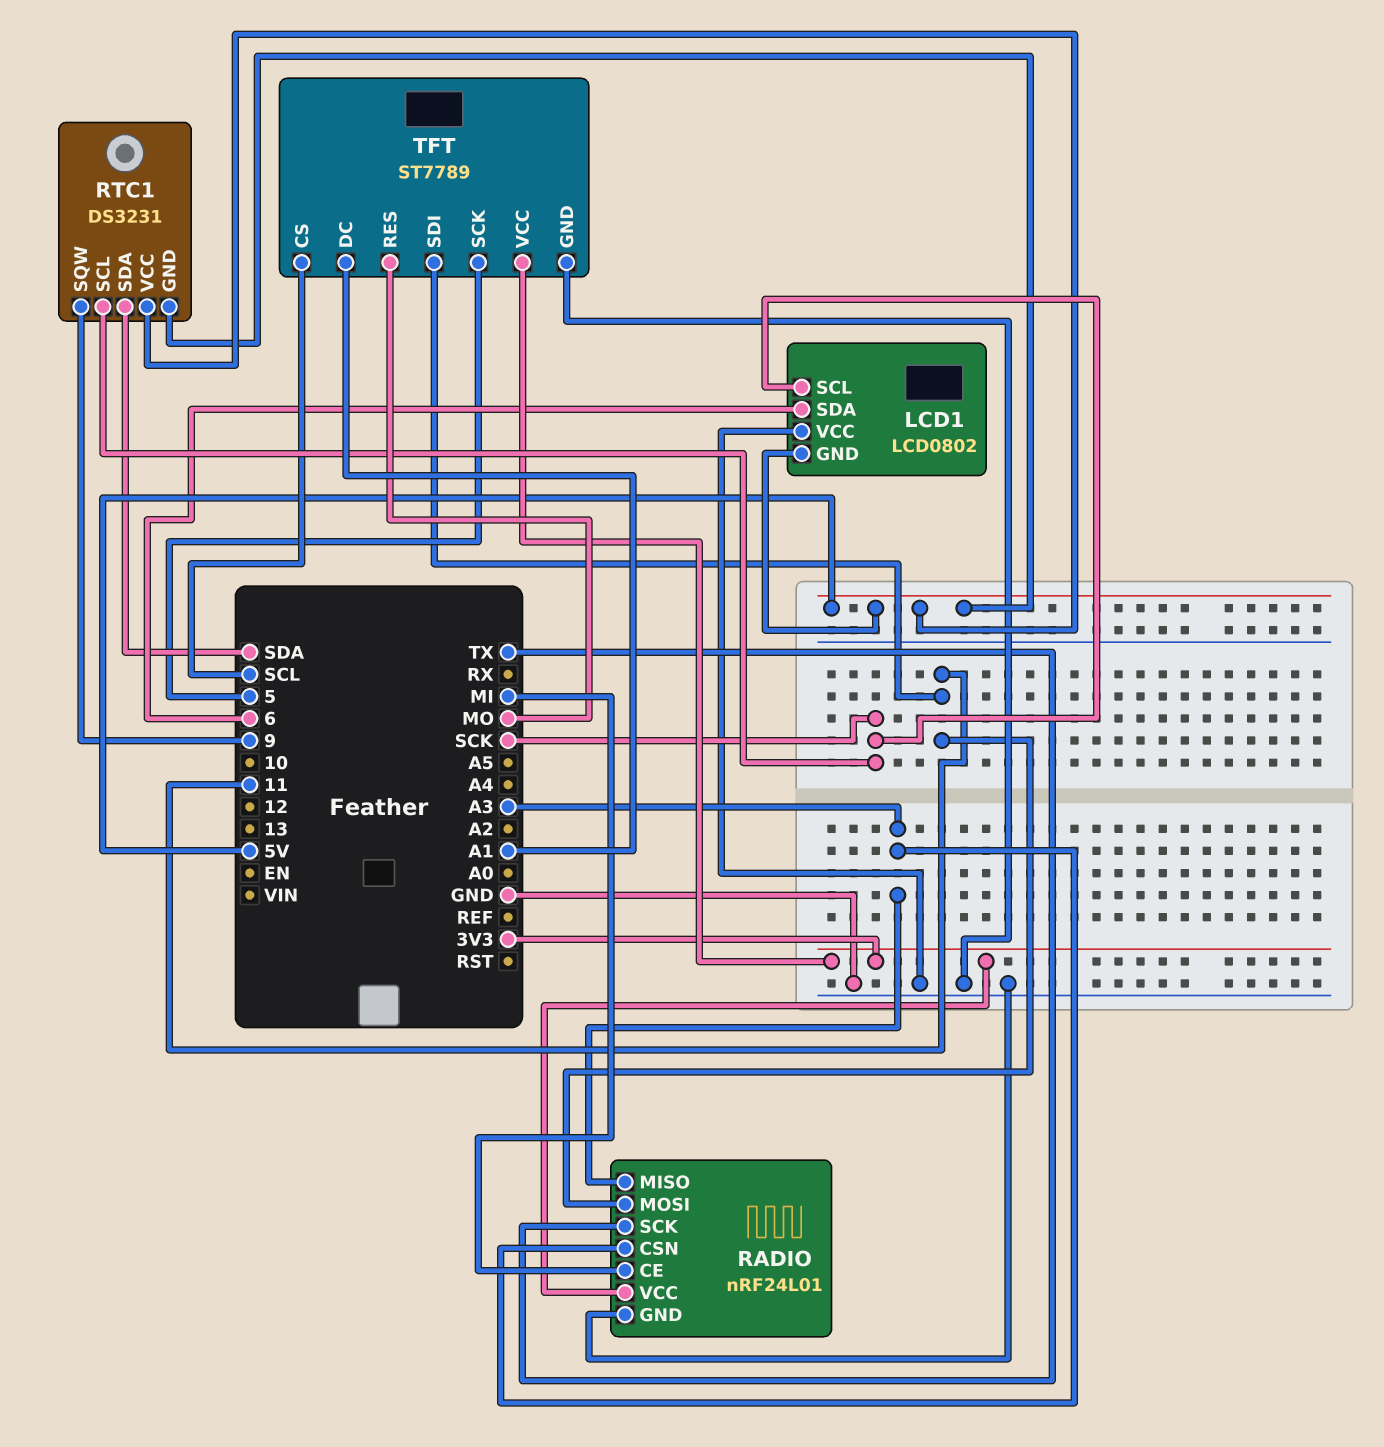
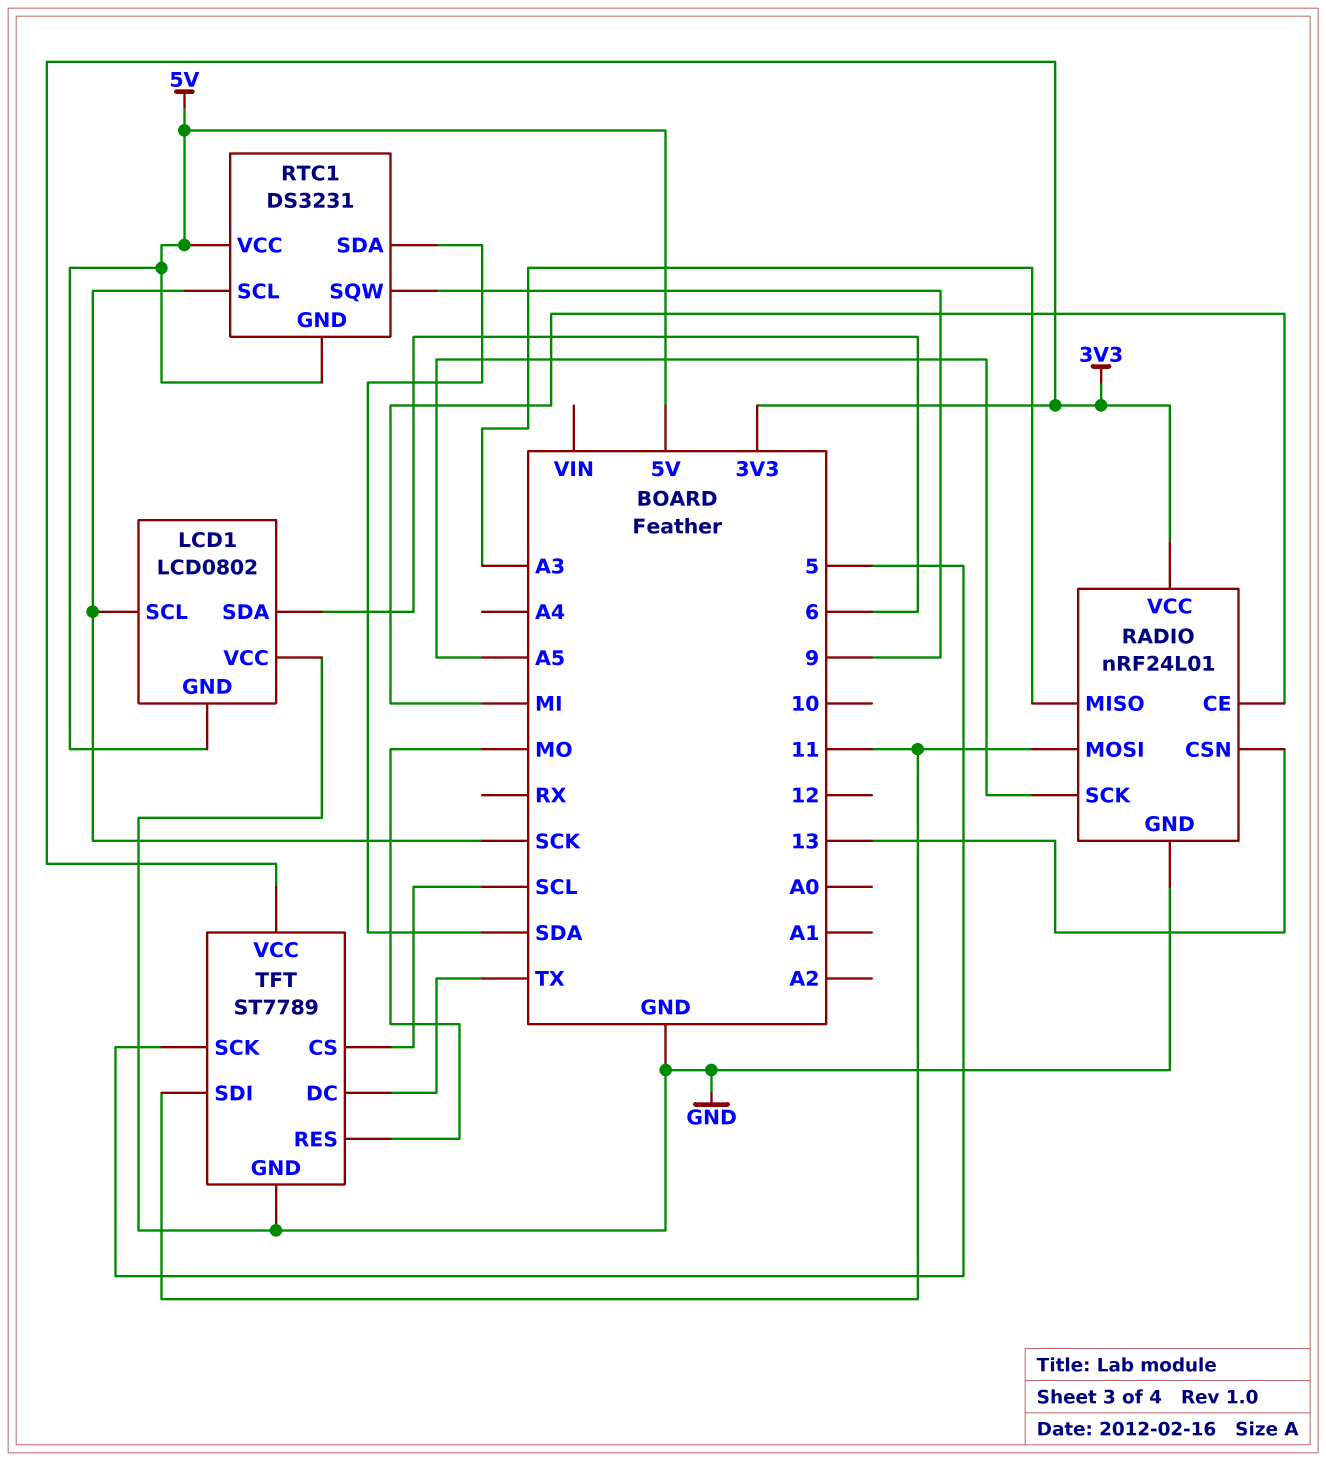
RADIO pin CSN: A3 -> 13
RADIO pin SCK: TX -> A5
TFT pin DC: A1 -> TX

